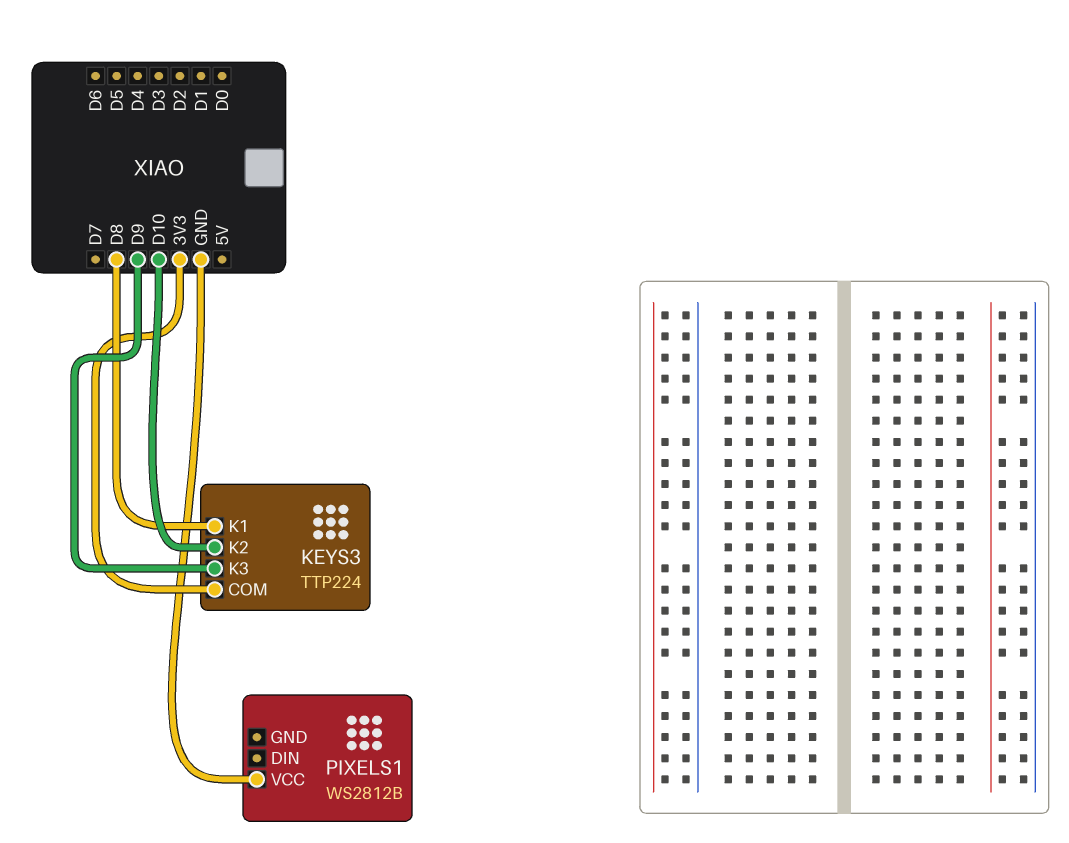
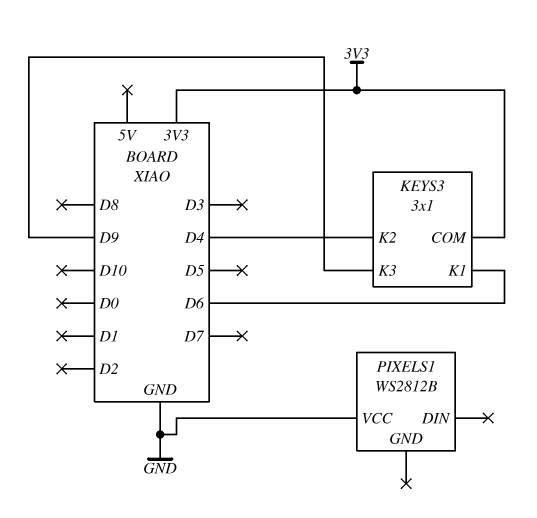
KEYS3: TTP224 -> 3x1
KEYS3 pin K1: D8 -> D6
KEYS3 pin K2: D10 -> D4

